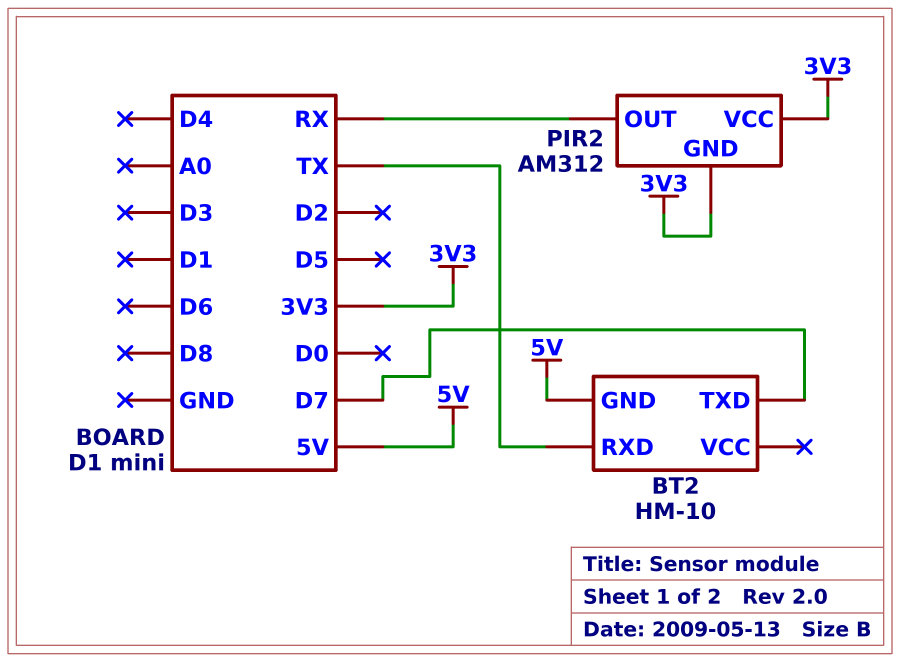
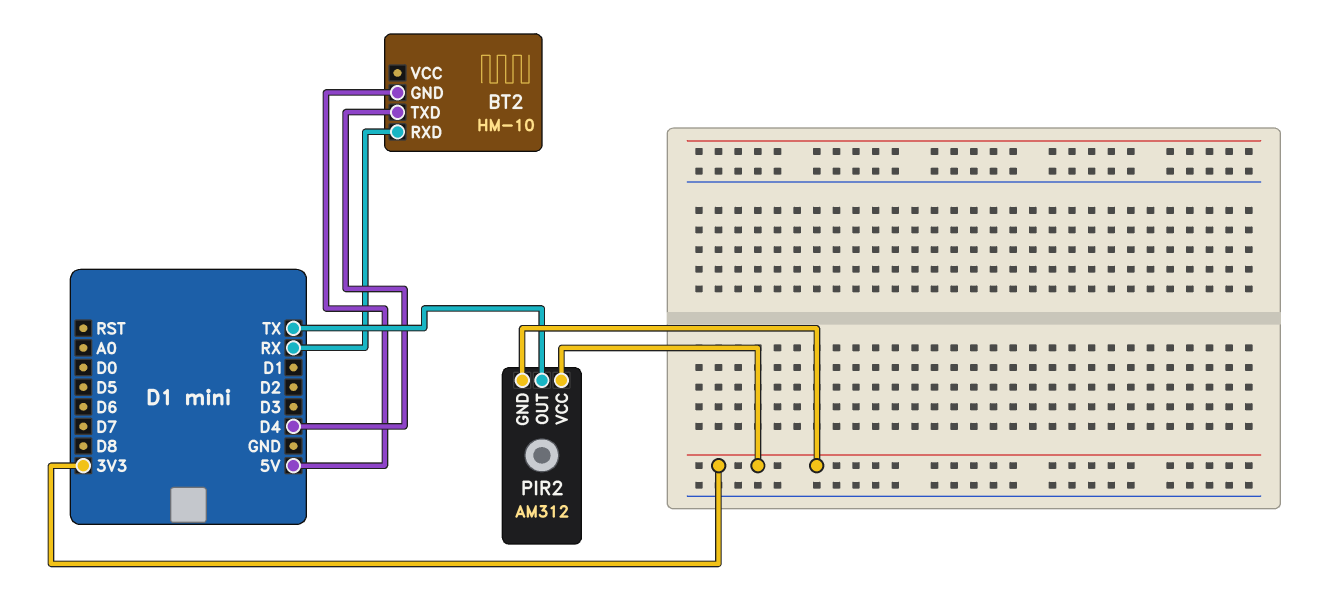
BT2 pin RXD: TX -> RX
BT2 pin TXD: D7 -> D4
PIR2 pin OUT: RX -> TX

